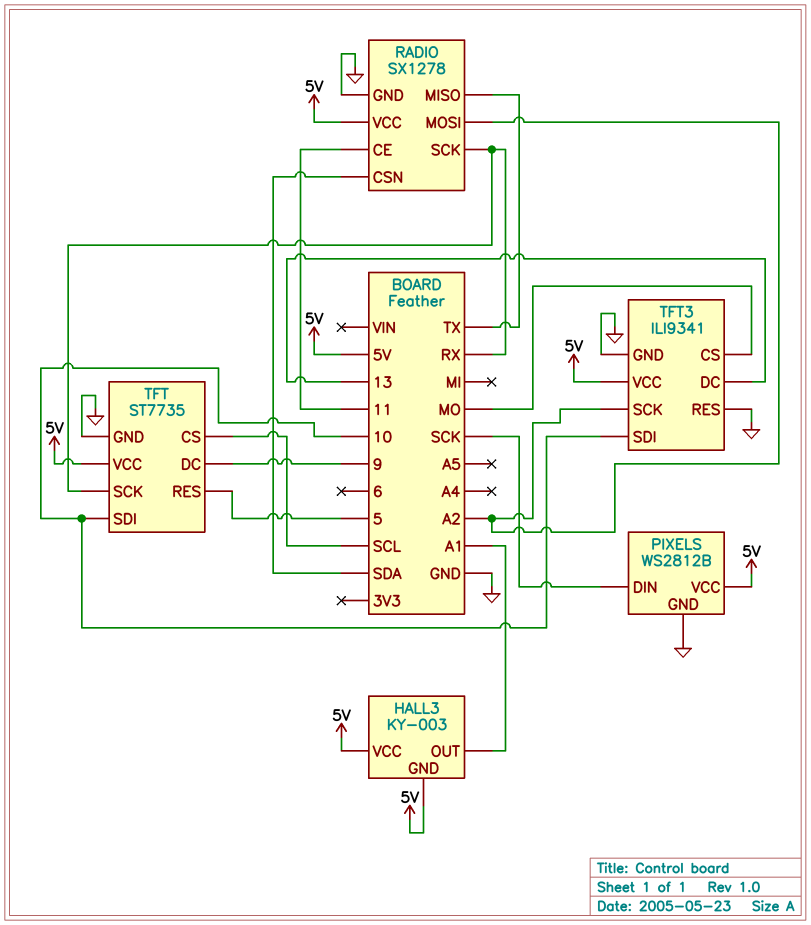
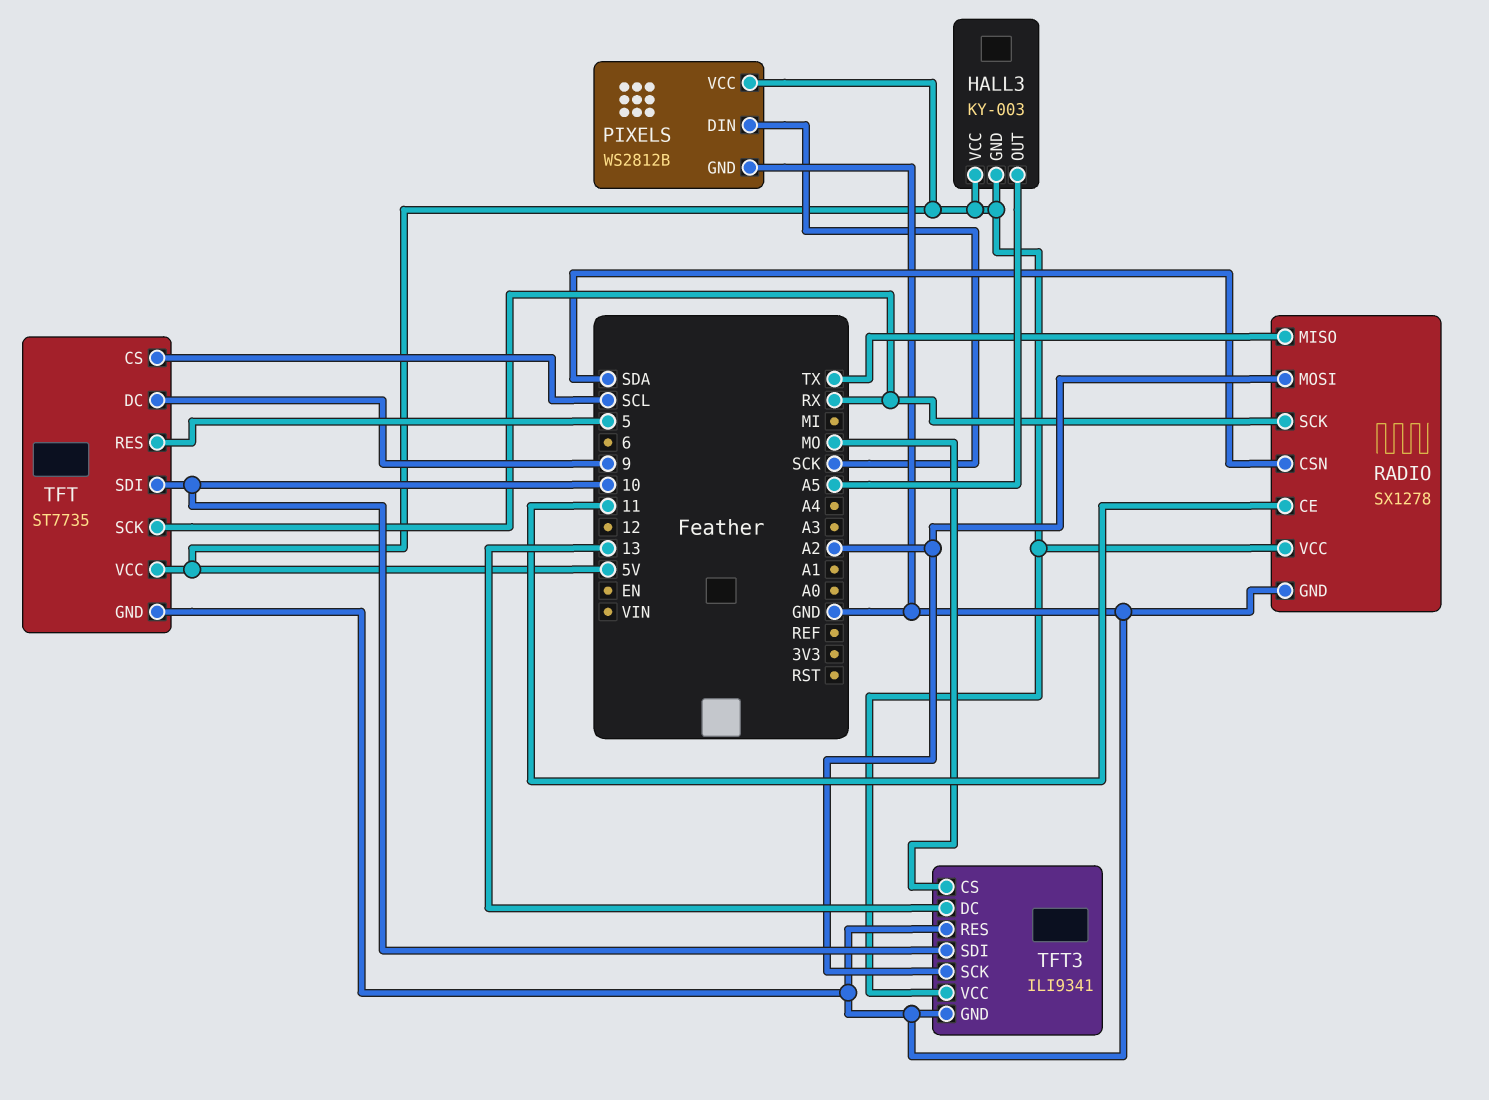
HALL3 pin OUT: A1 -> A5

